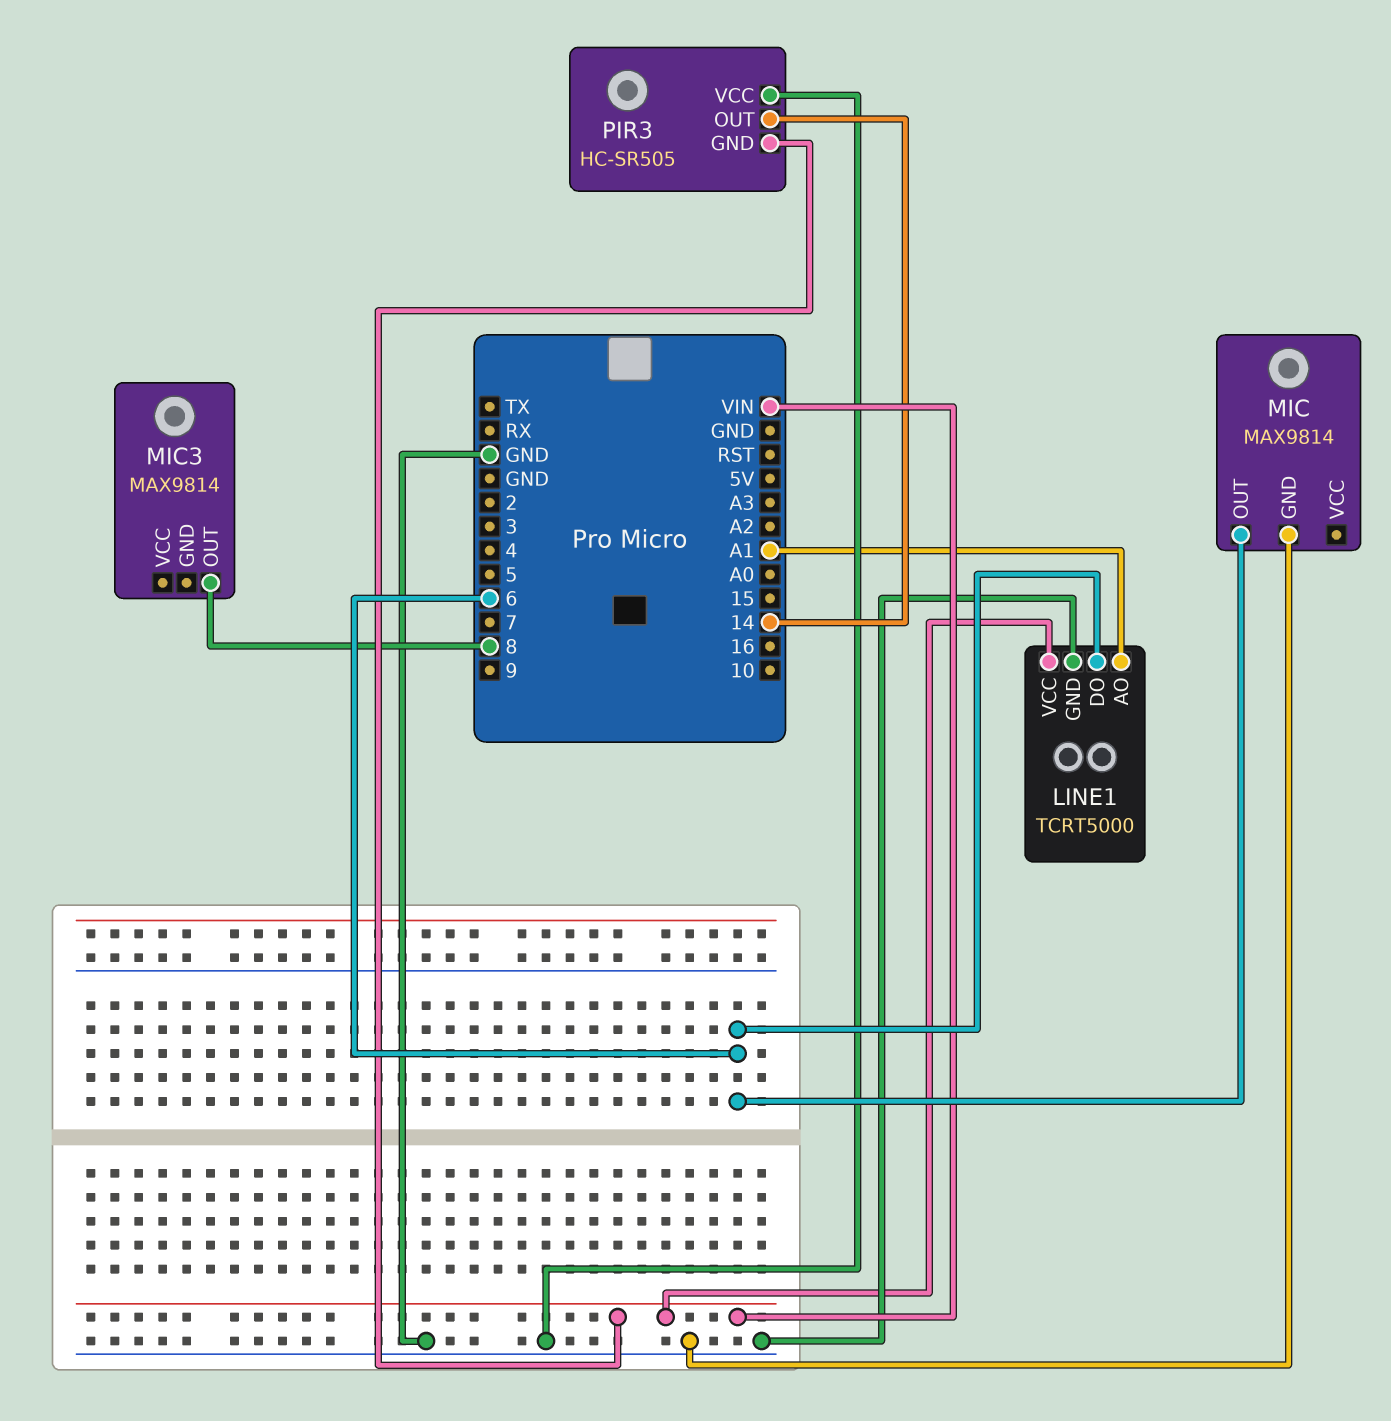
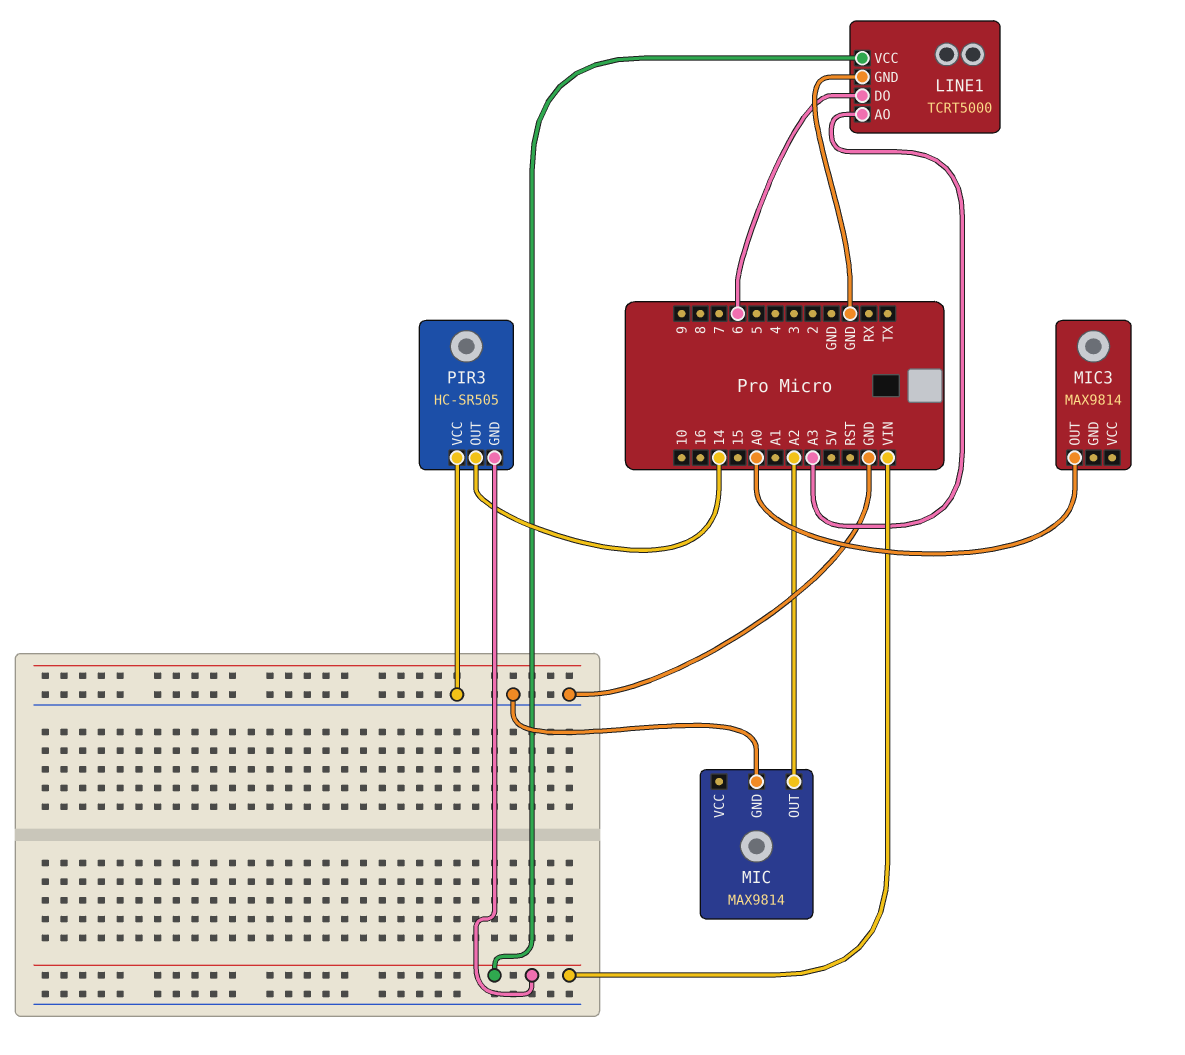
LINE1 pin AO: A1 -> A3
MIC pin OUT: 6 -> A2
MIC3 pin OUT: 8 -> A0

